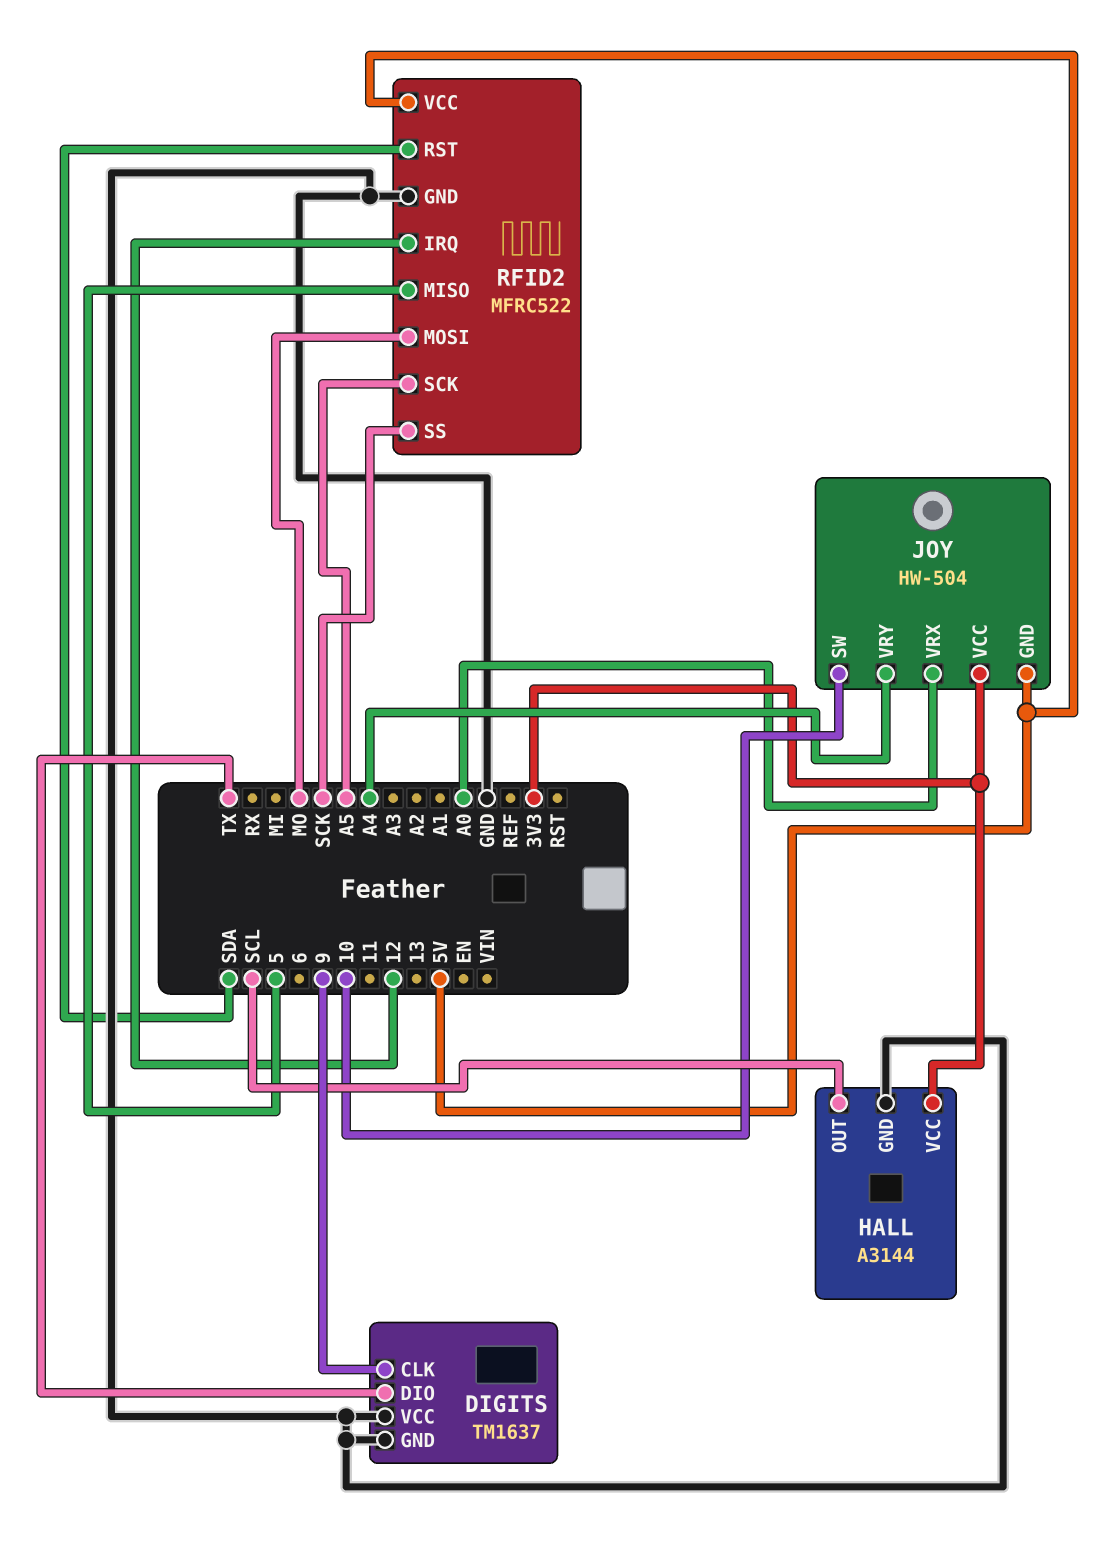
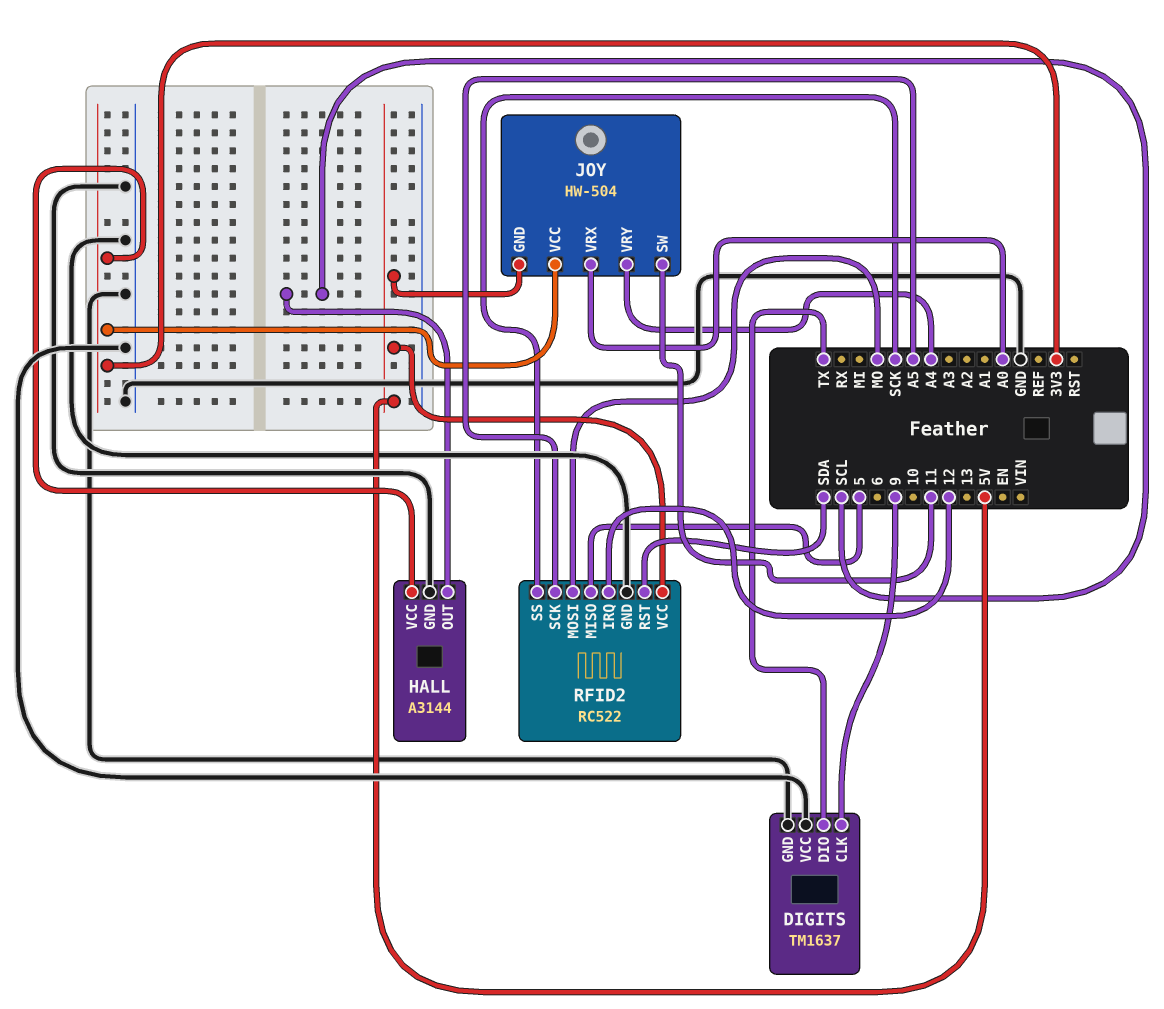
JOY pin SW: 10 -> 11
RFID2: MFRC522 -> RC522

